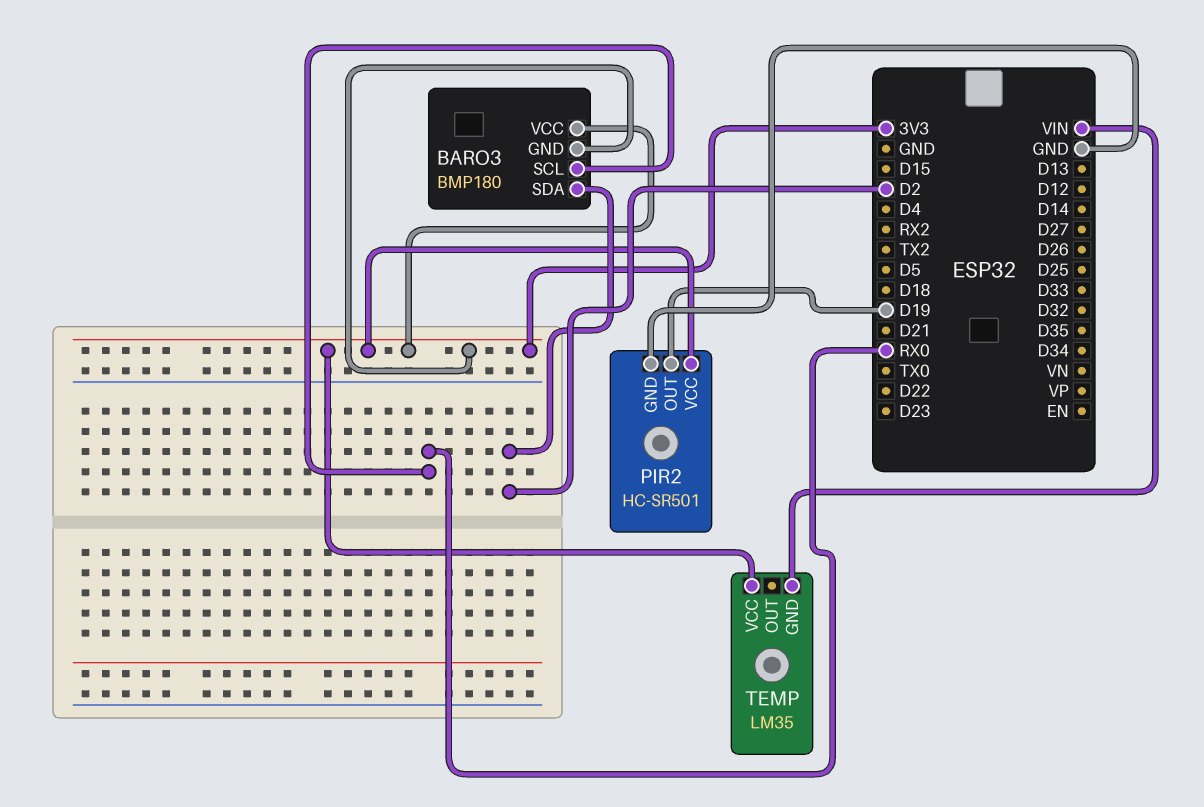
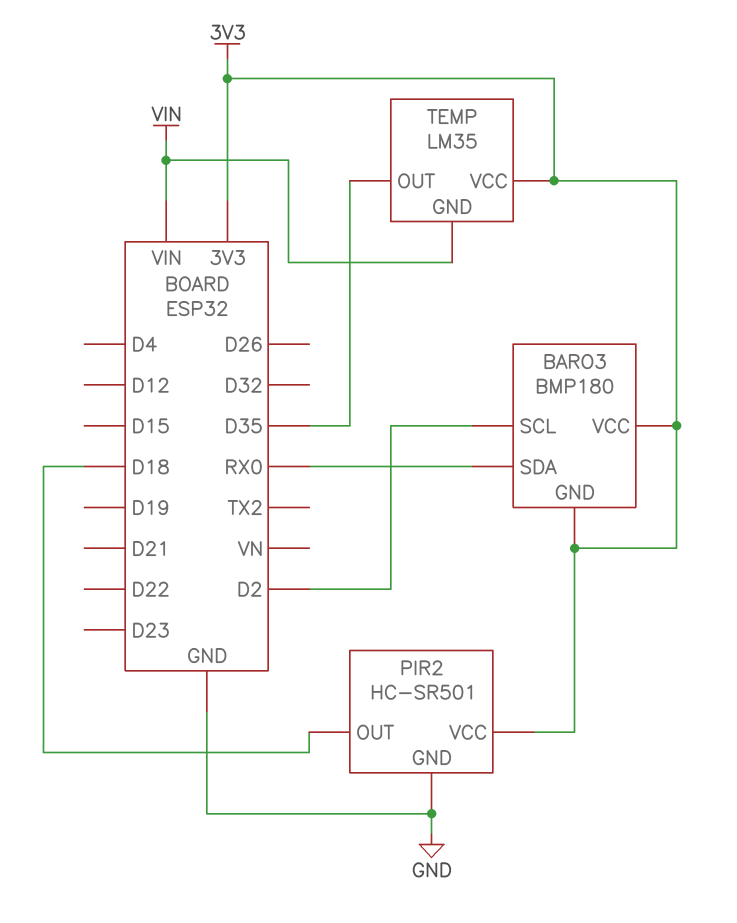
BARO3 pin SCL: RX0 -> D2
BARO3 pin SDA: D2 -> RX0
PIR2 pin OUT: D19 -> D18
TEMP pin OUT: none -> D35

